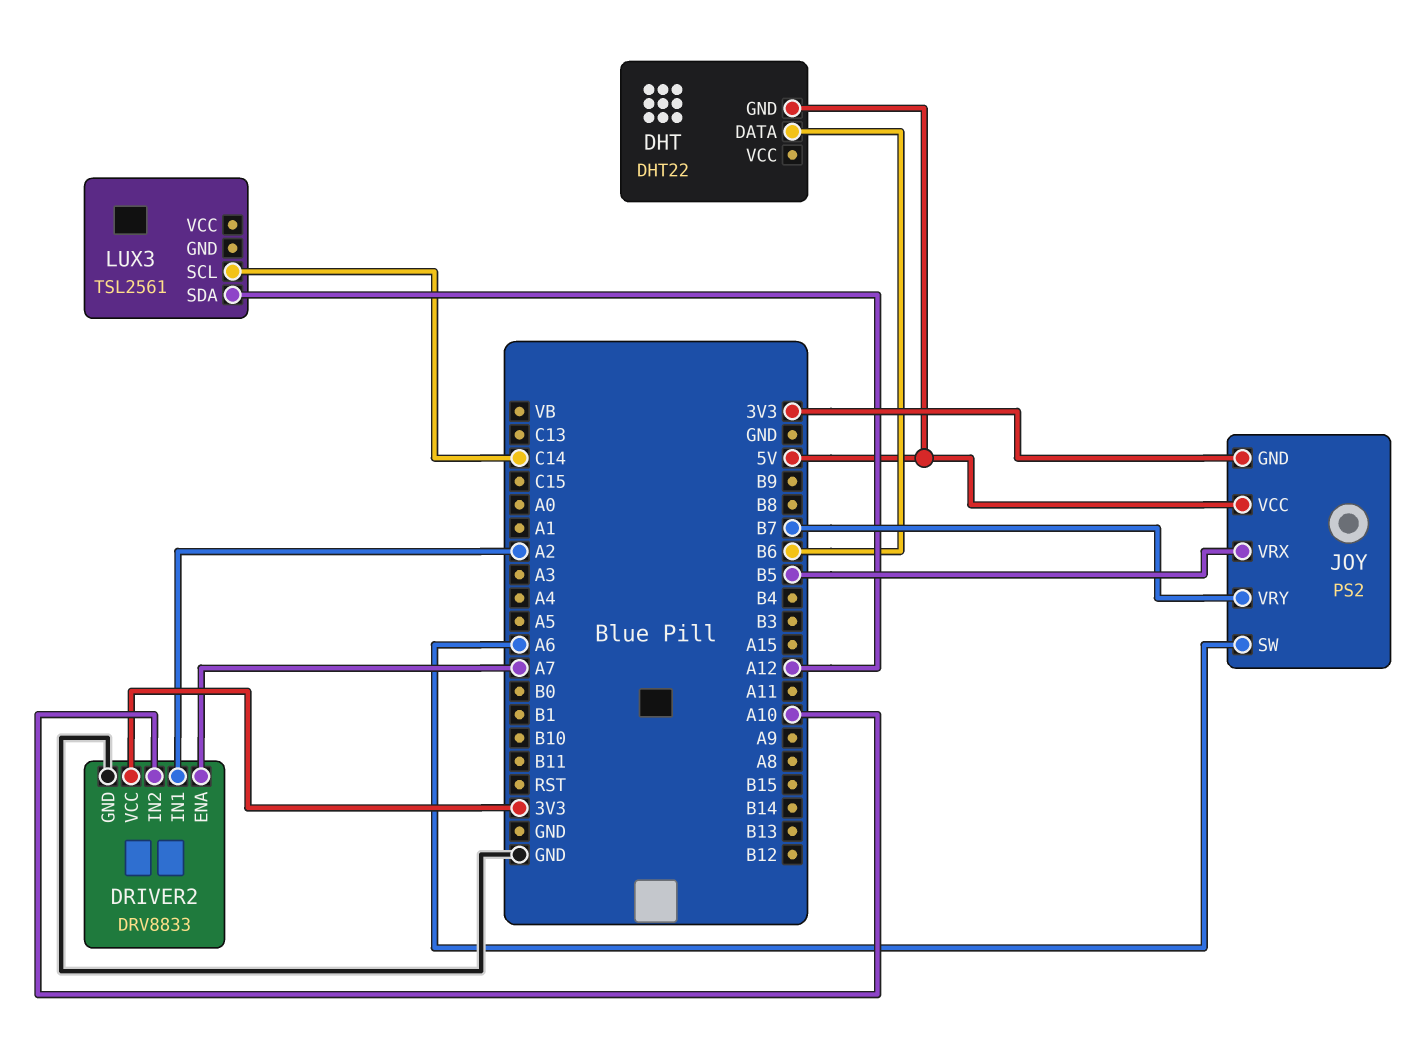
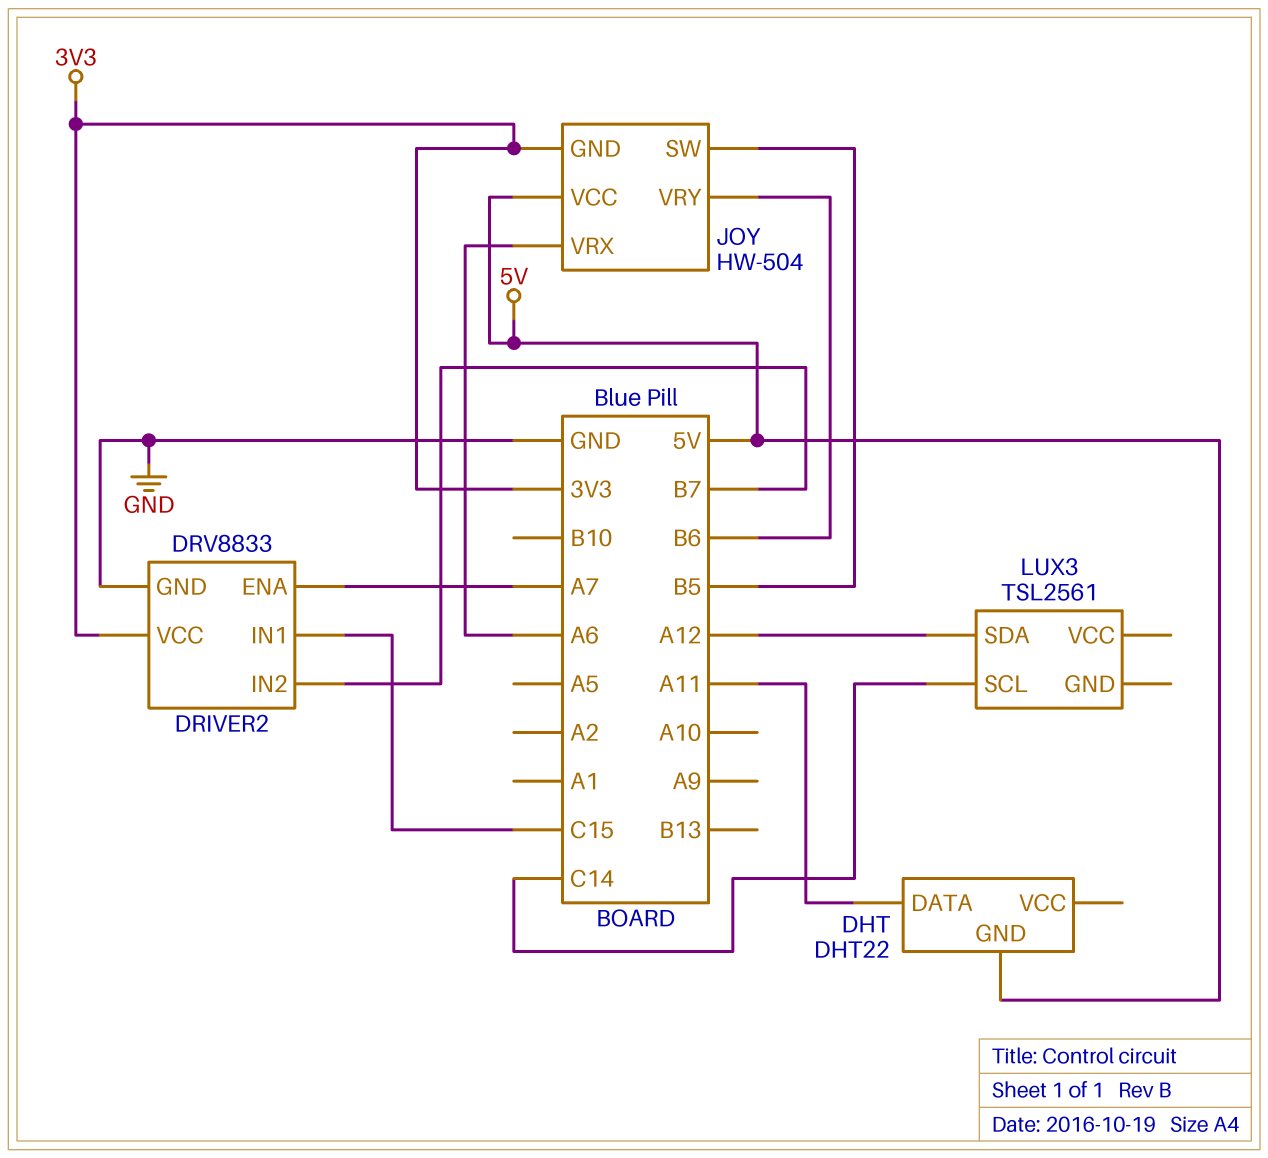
DHT pin DATA: B6 -> A11
DRIVER2 pin IN1: A2 -> C15
DRIVER2 pin IN2: A10 -> B7
JOY: PS2 -> HW-504
JOY pin SW: A6 -> B5
JOY pin VRX: B5 -> A6
JOY pin VRY: B7 -> B6

